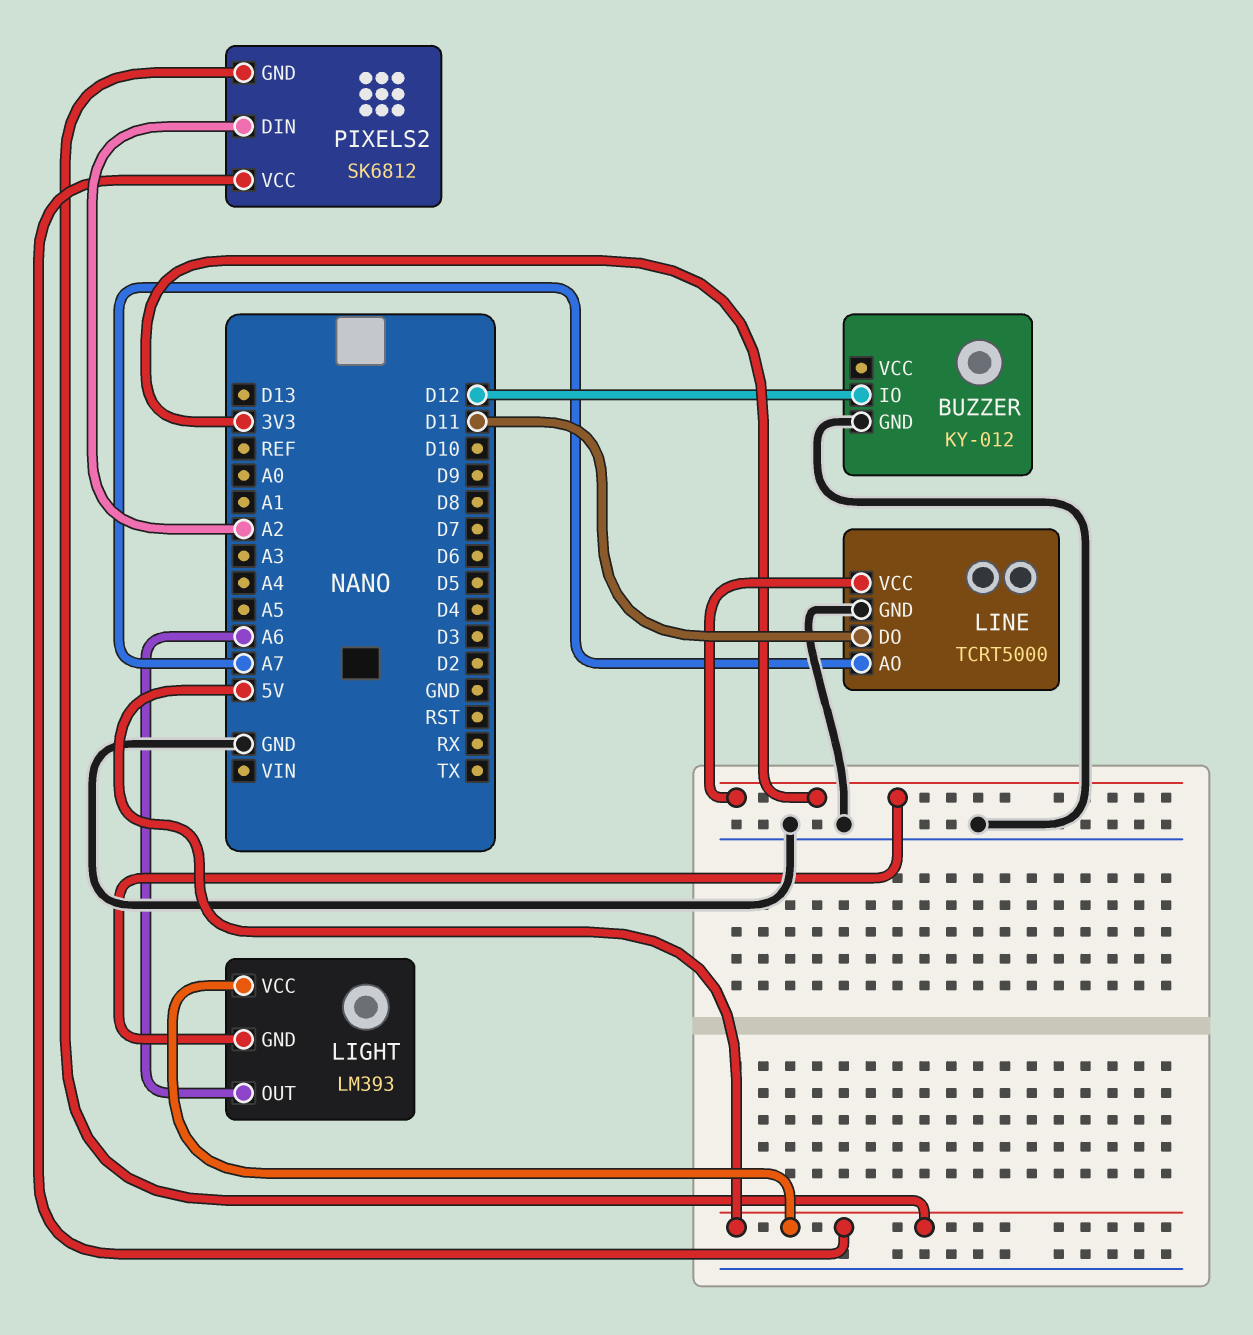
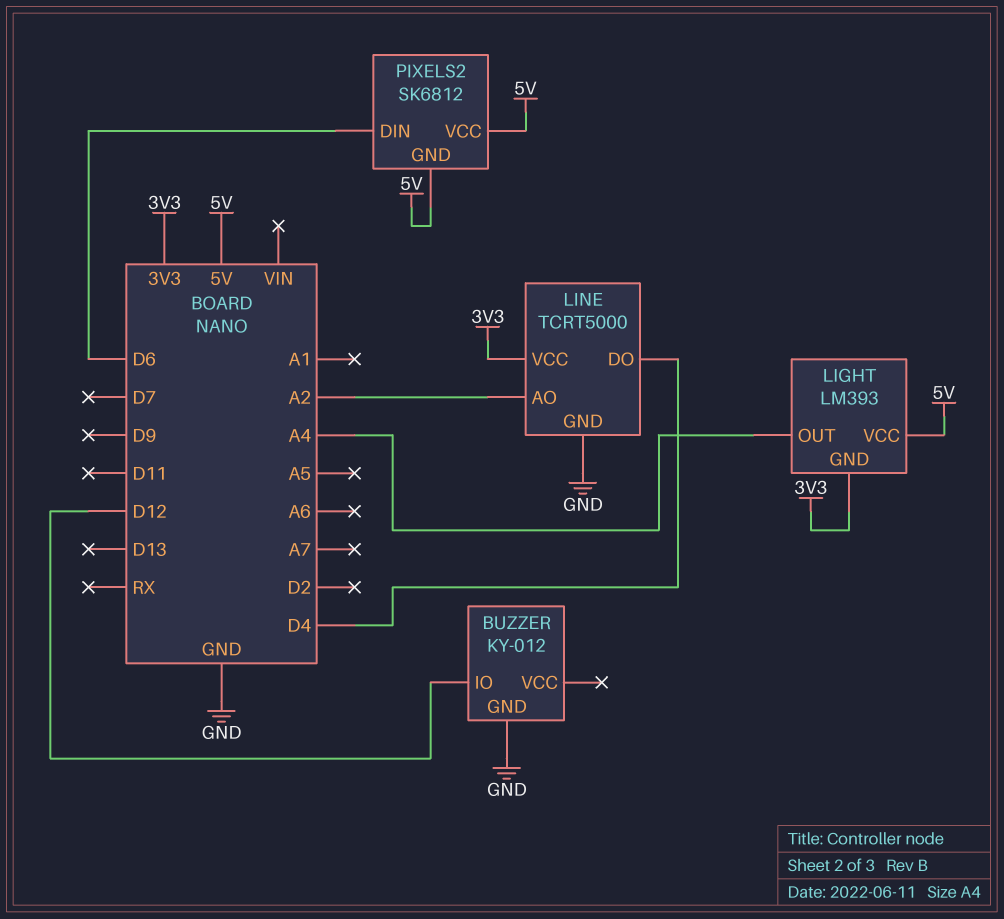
LIGHT pin OUT: A6 -> A4
LINE pin AO: A7 -> A2
LINE pin DO: D11 -> D4
PIXELS2 pin DIN: A2 -> D6

